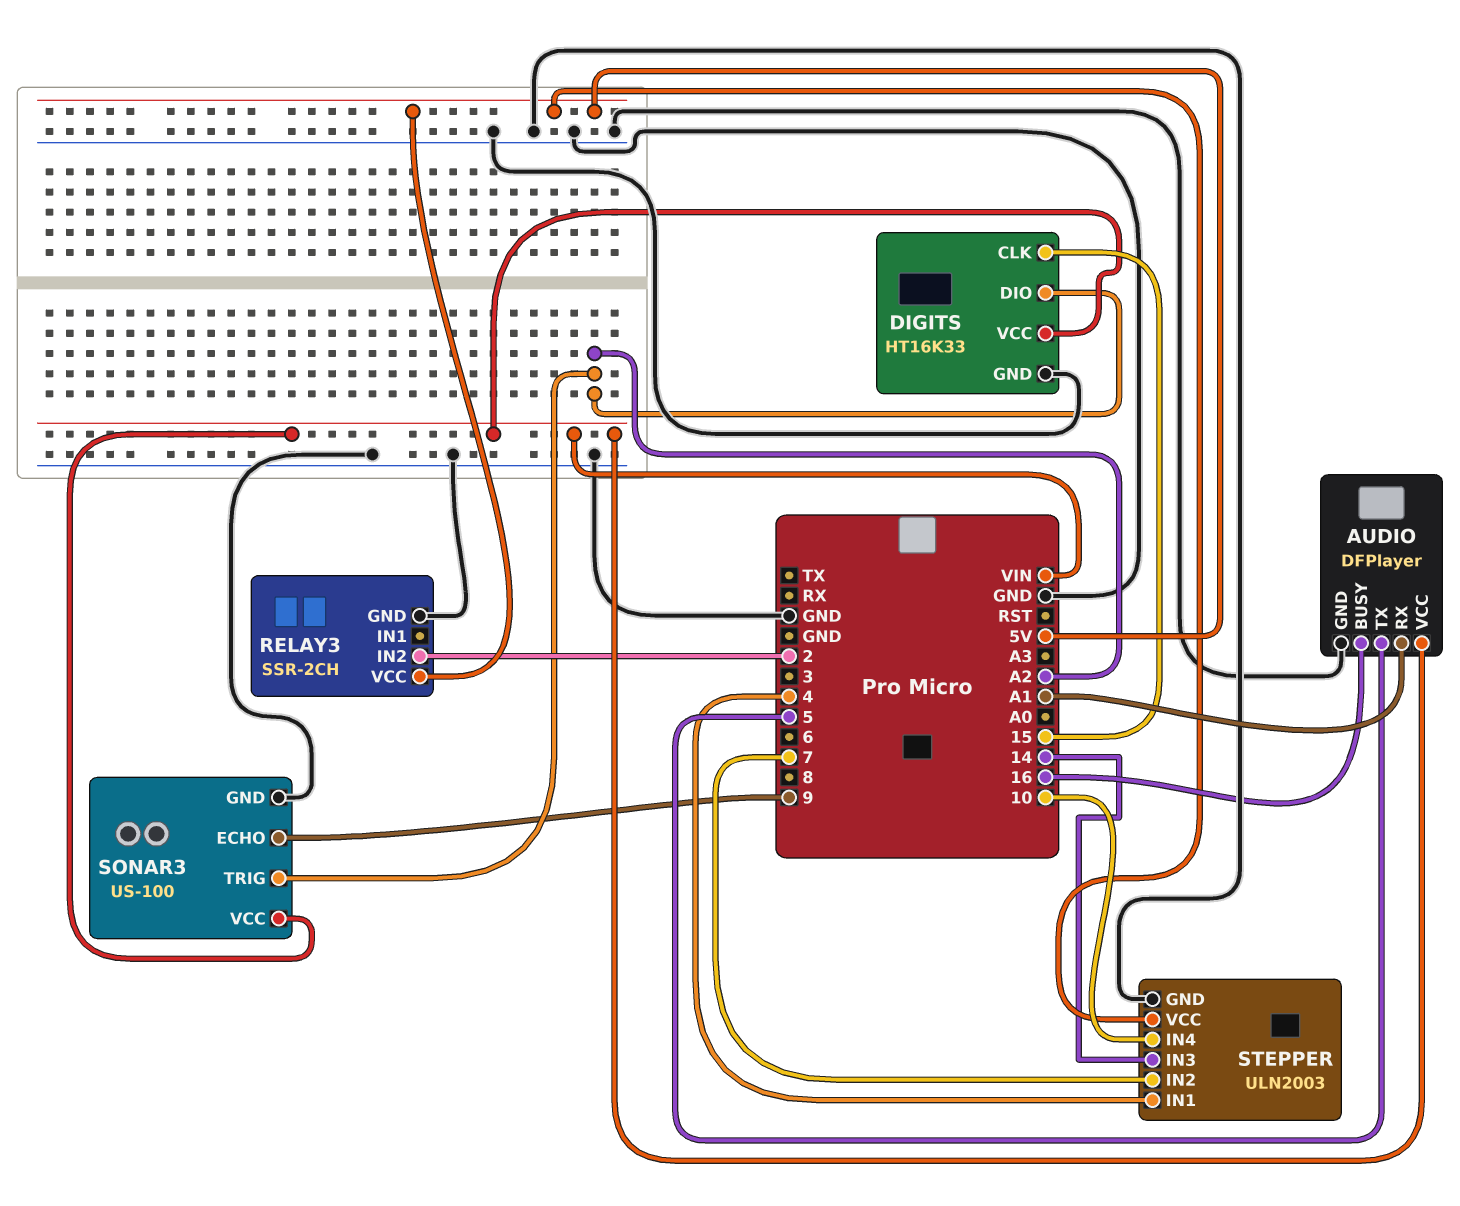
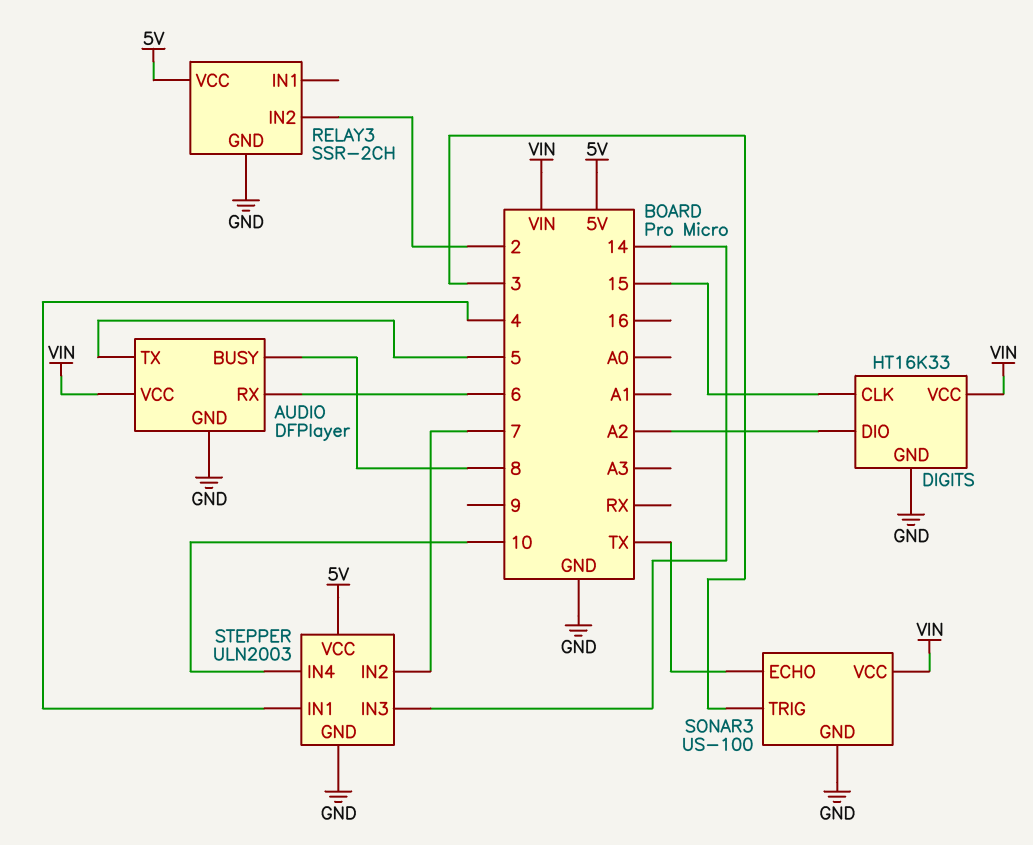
AUDIO pin BUSY: 16 -> 8
AUDIO pin RX: A1 -> 6
SONAR3 pin ECHO: 9 -> TX
SONAR3 pin TRIG: A2 -> 3

